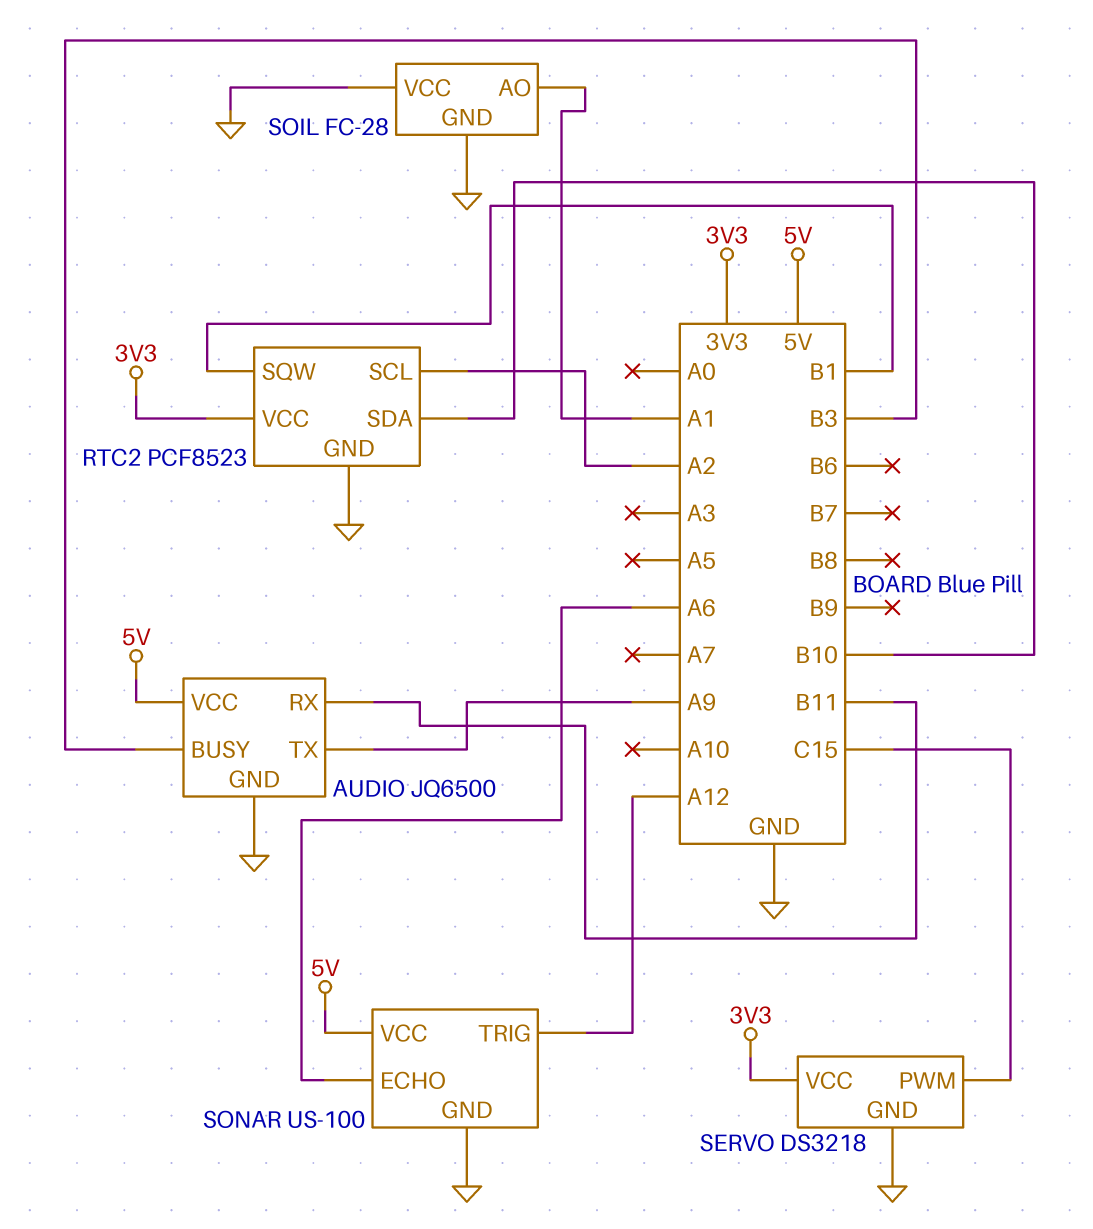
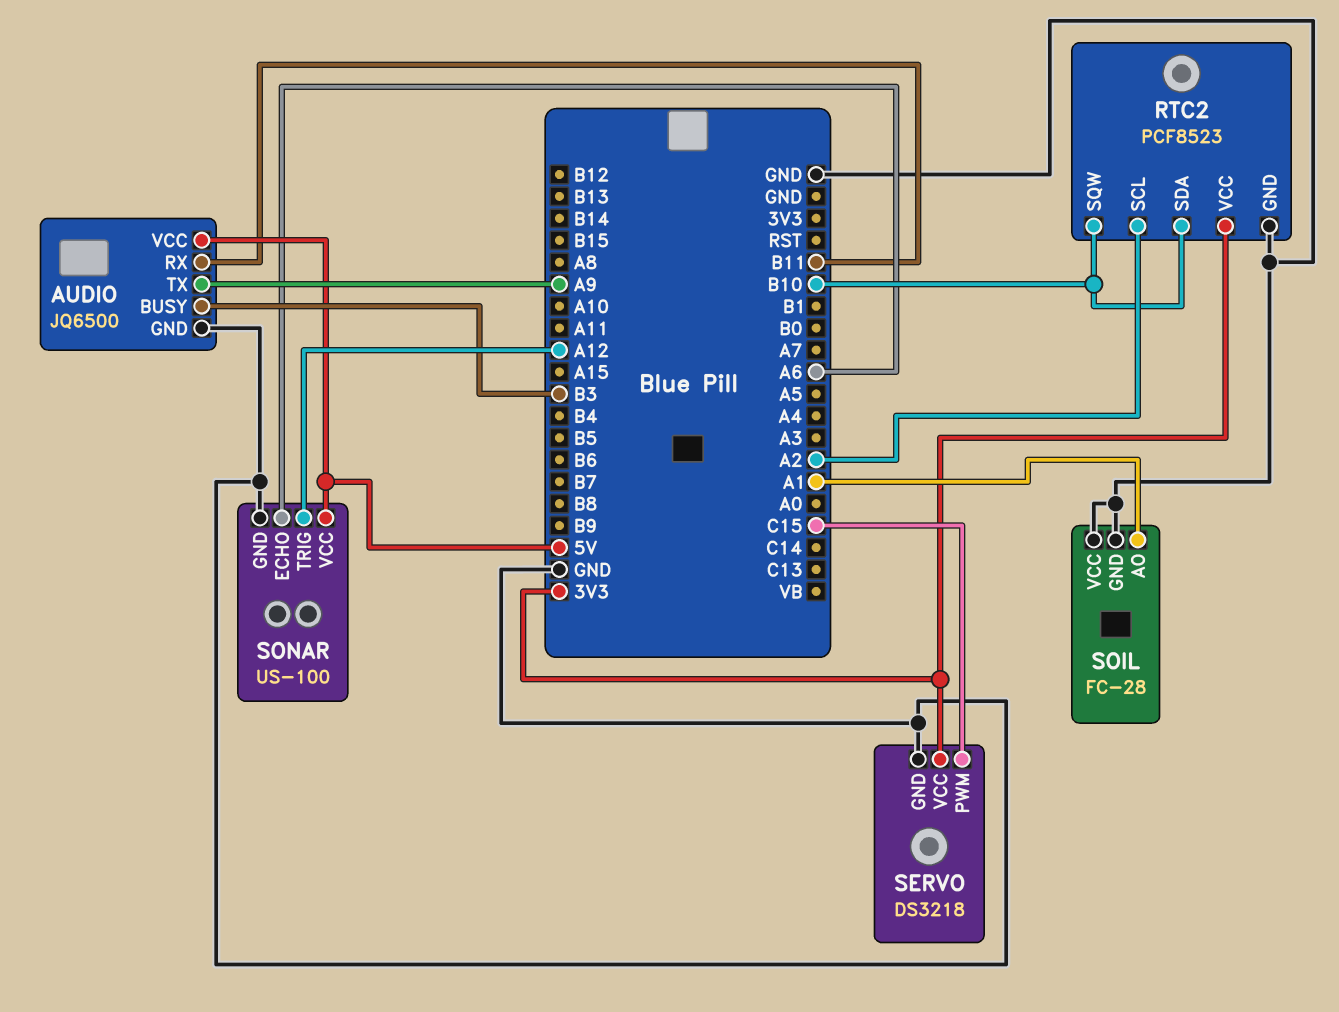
RTC2 pin SQW: B1 -> B10

